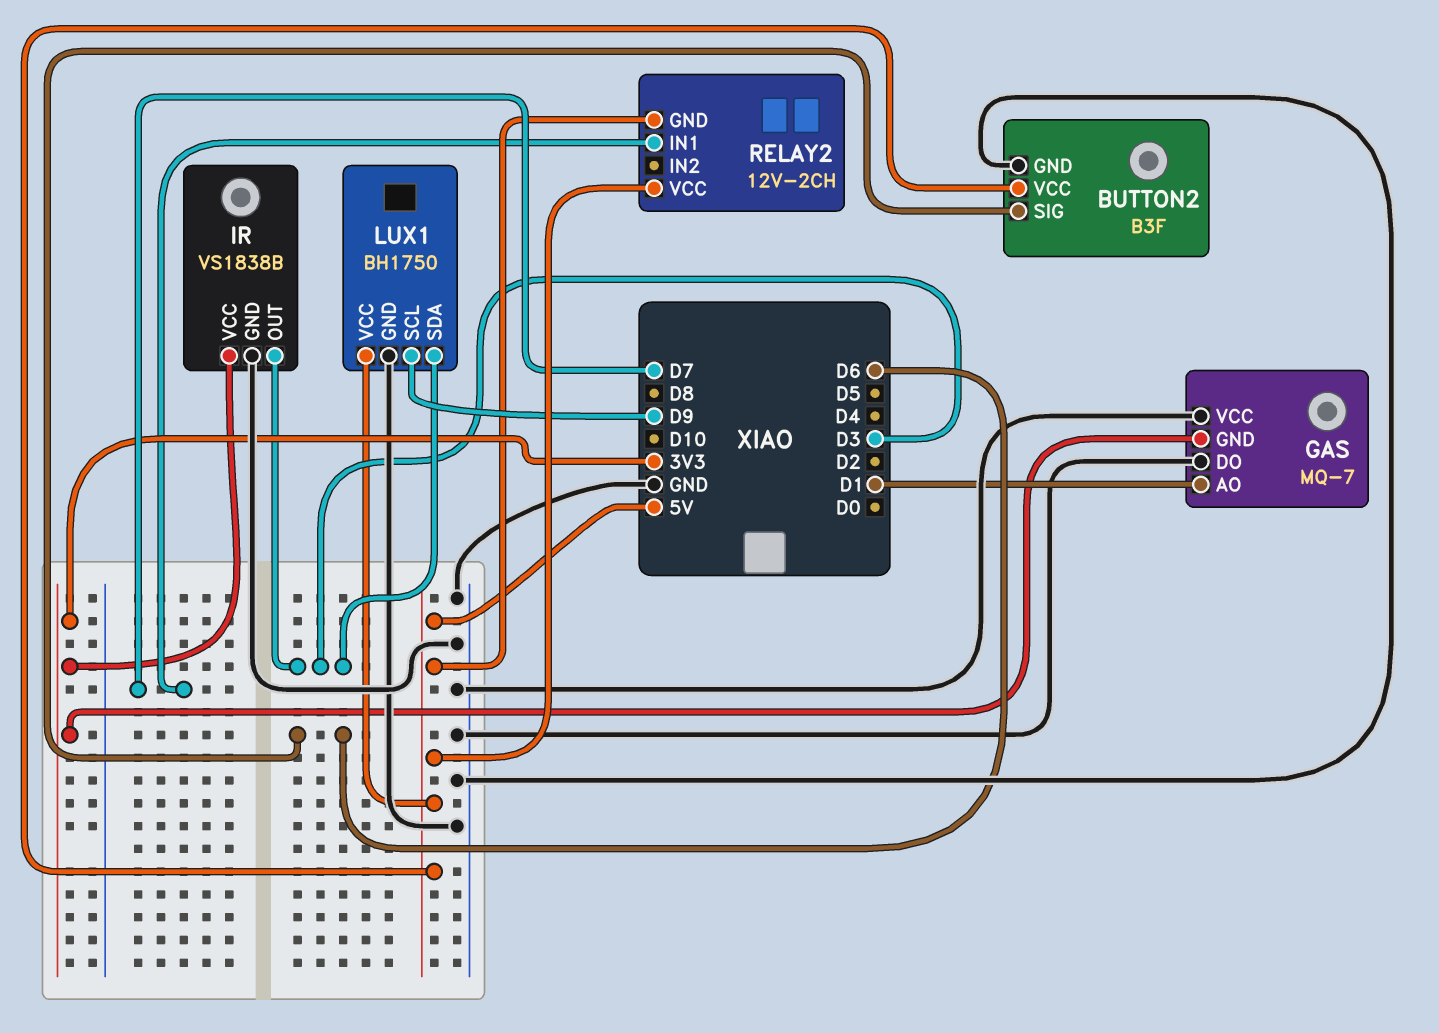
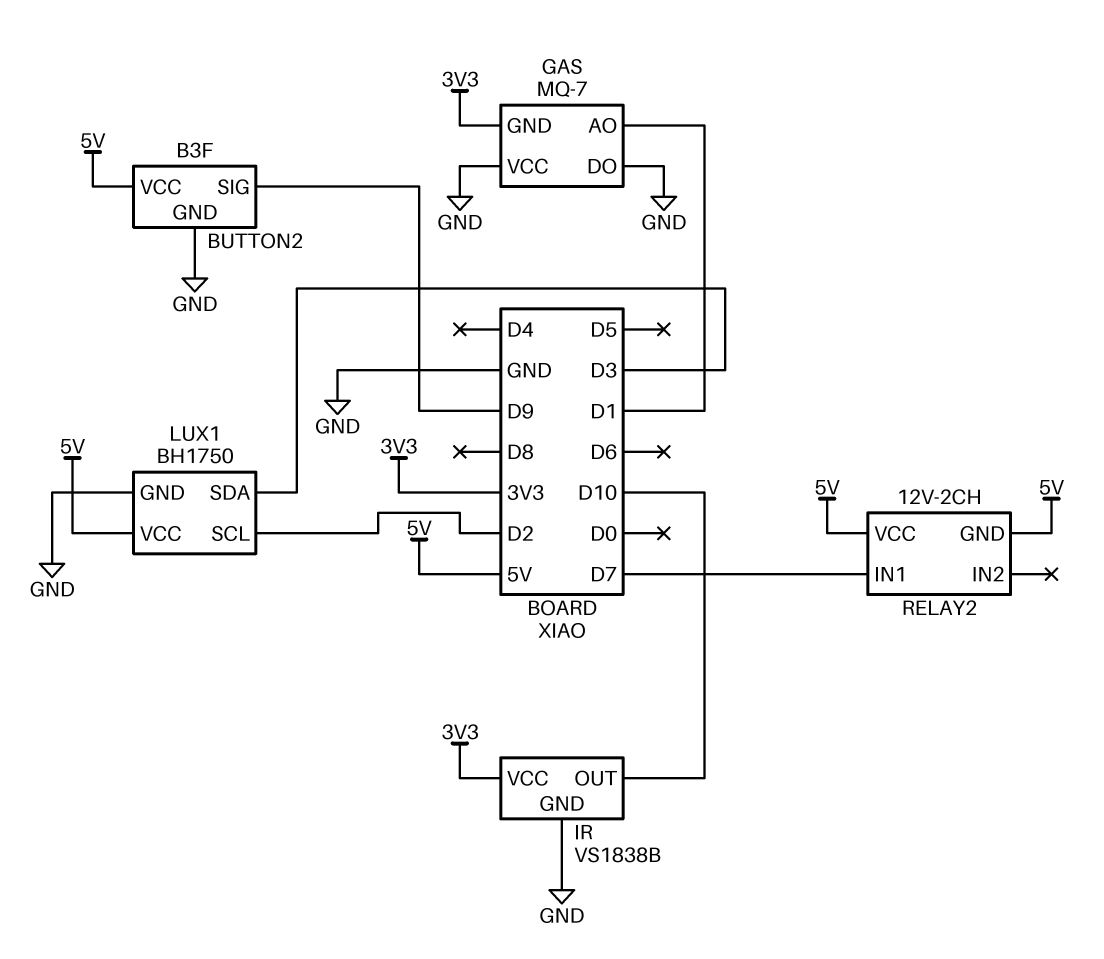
BUTTON2 pin SIG: D6 -> D9
IR pin OUT: D3 -> D10
LUX1 pin SCL: D9 -> D2

